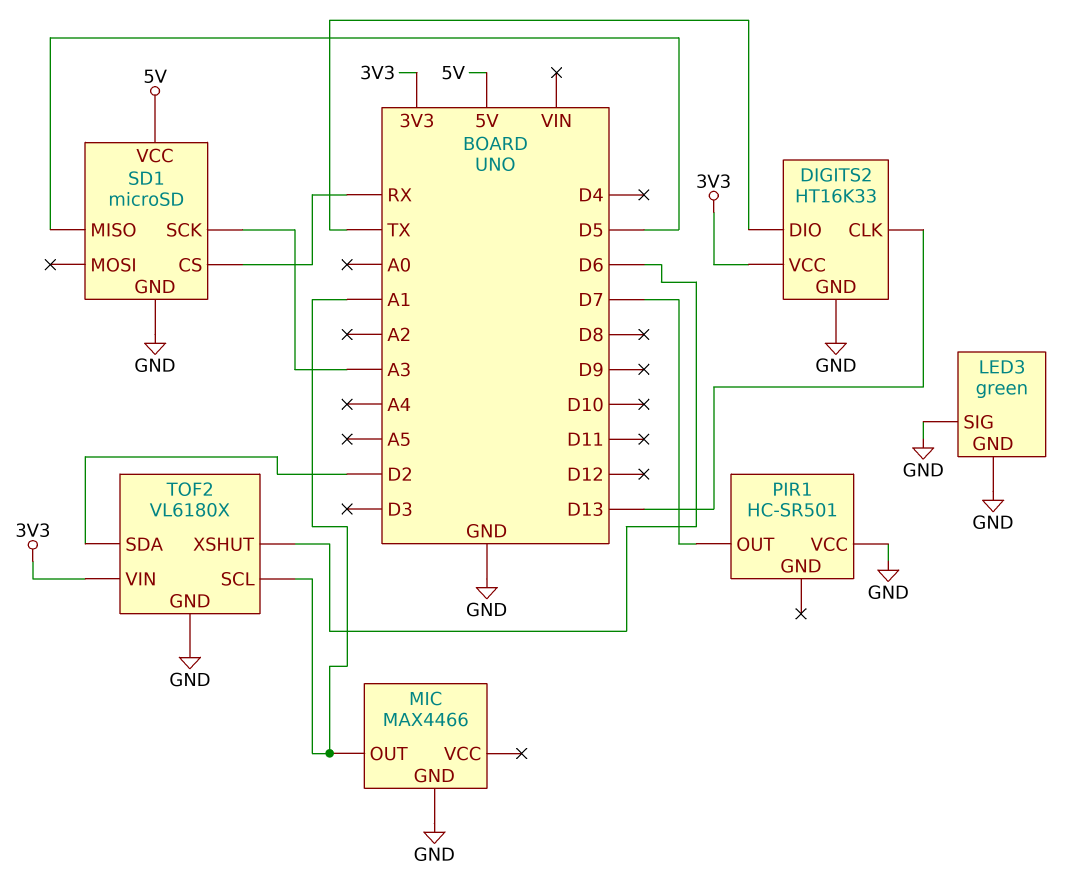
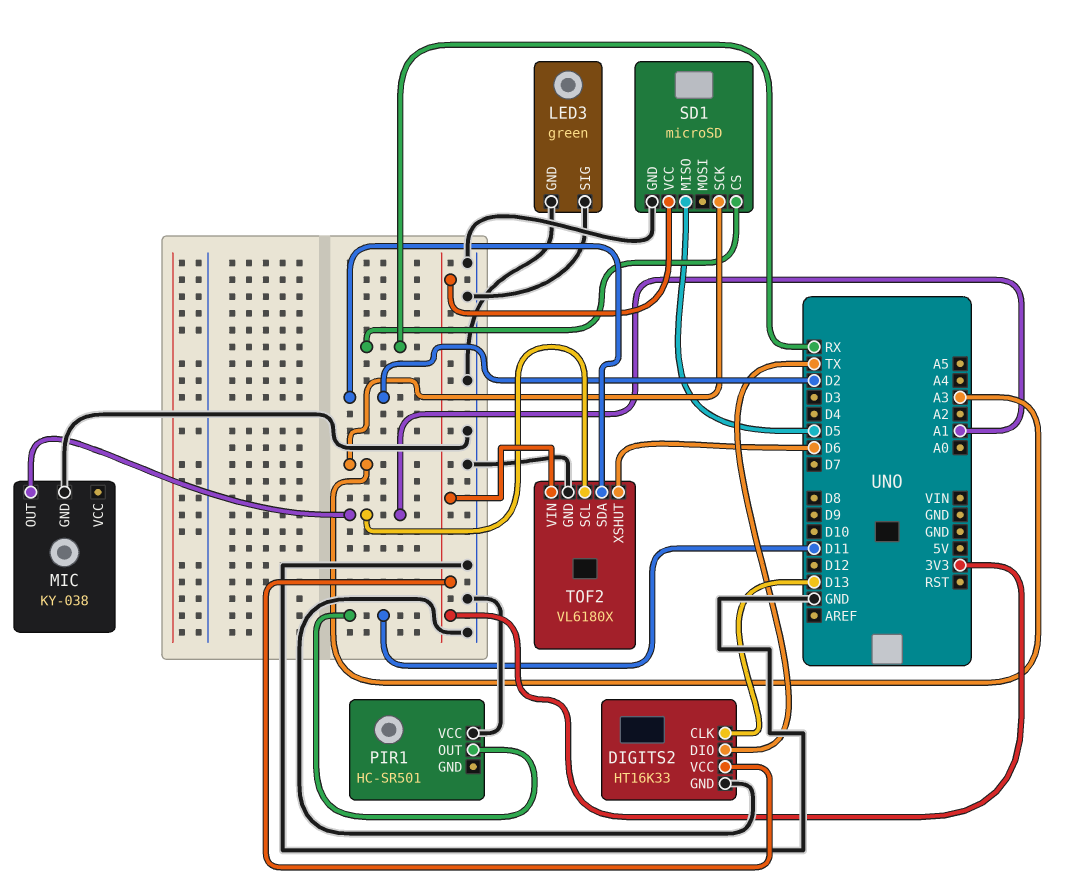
MIC: MAX4466 -> KY-038
PIR1 pin OUT: D7 -> D11
SD1 pin VCC: 5V -> 3V3

